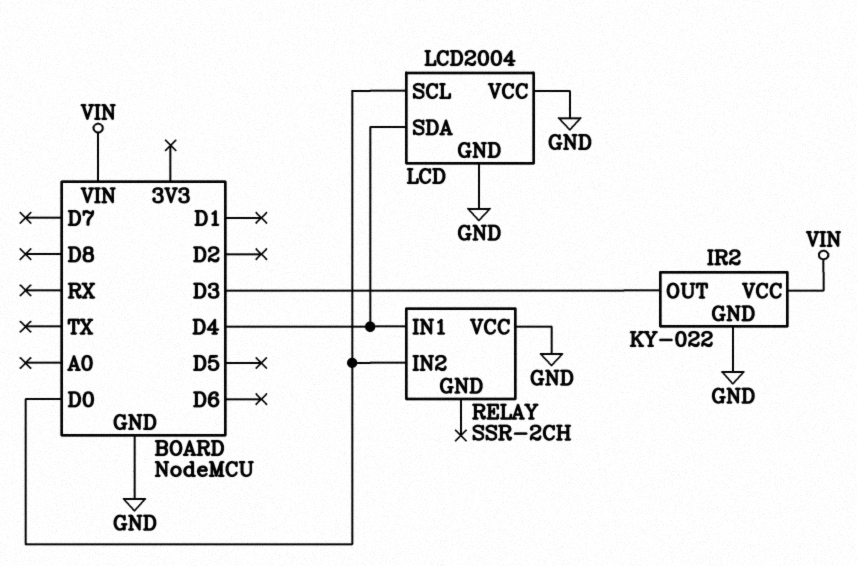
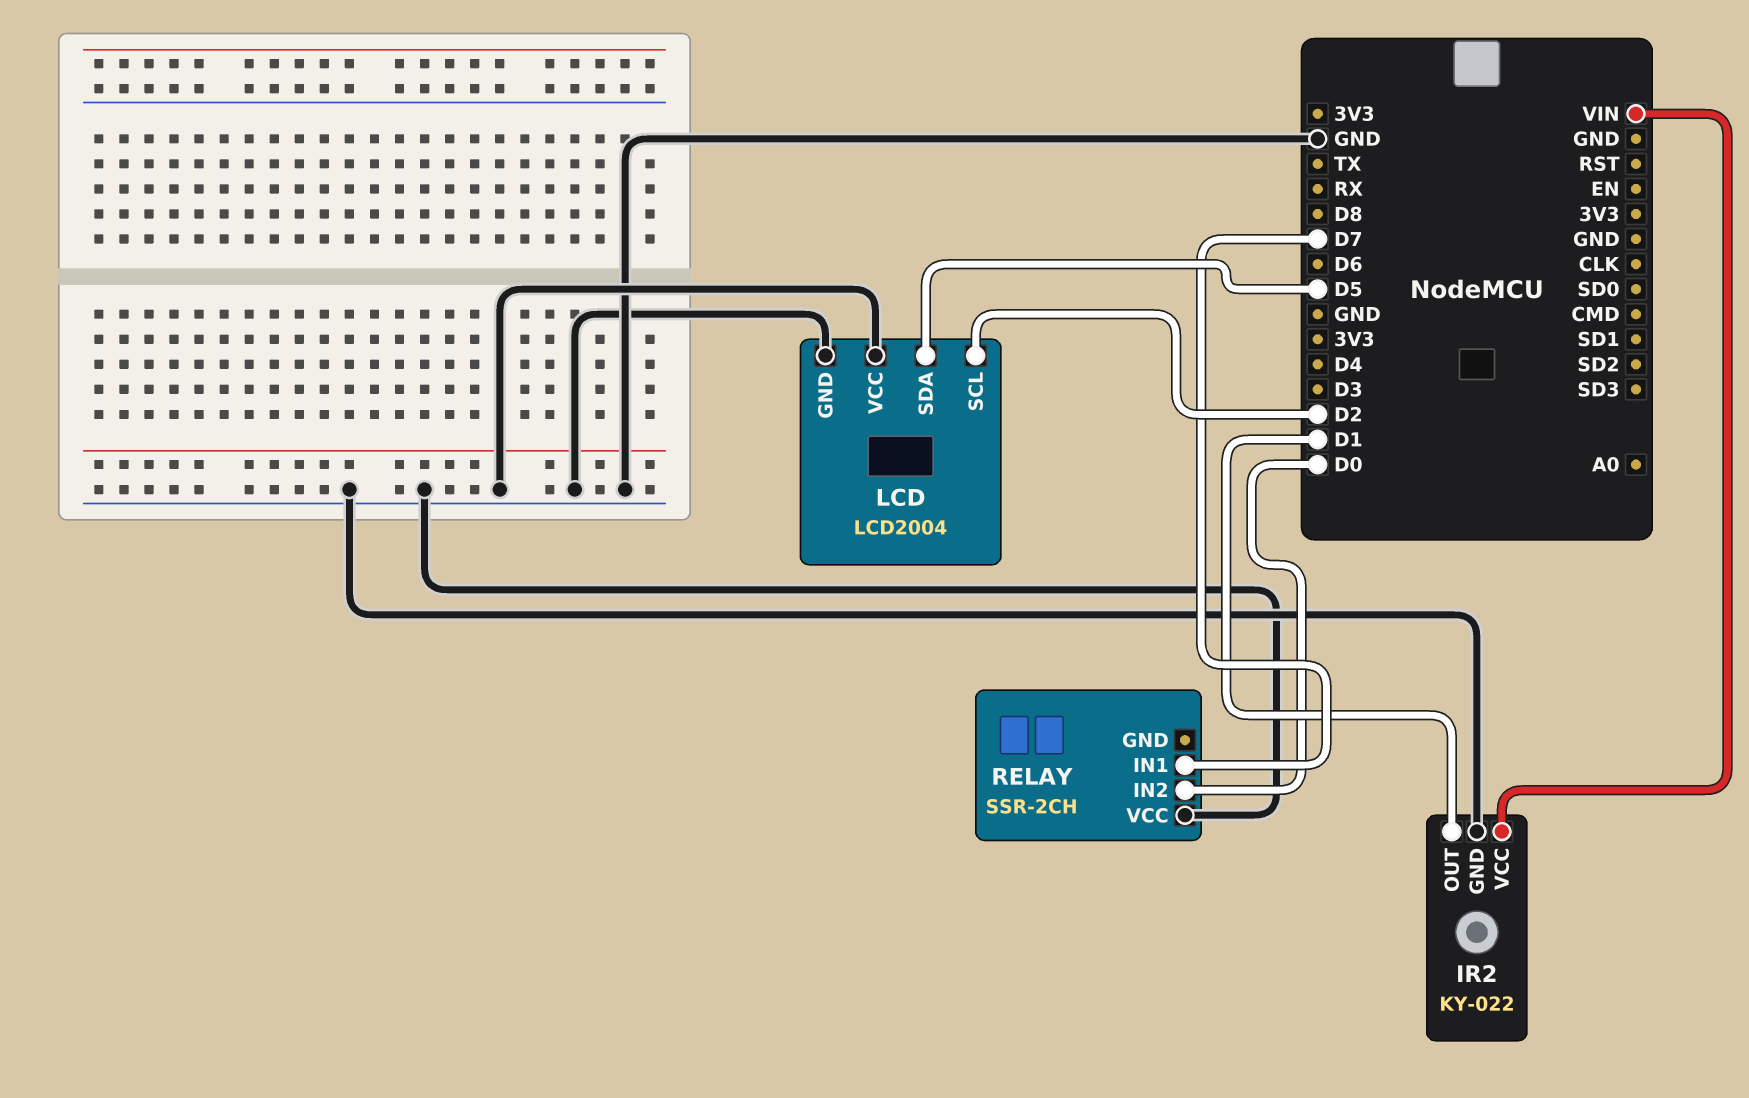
IR2 pin OUT: D3 -> D1
LCD pin SCL: D0 -> D2
LCD pin SDA: D4 -> D5
RELAY pin IN1: D4 -> D7

